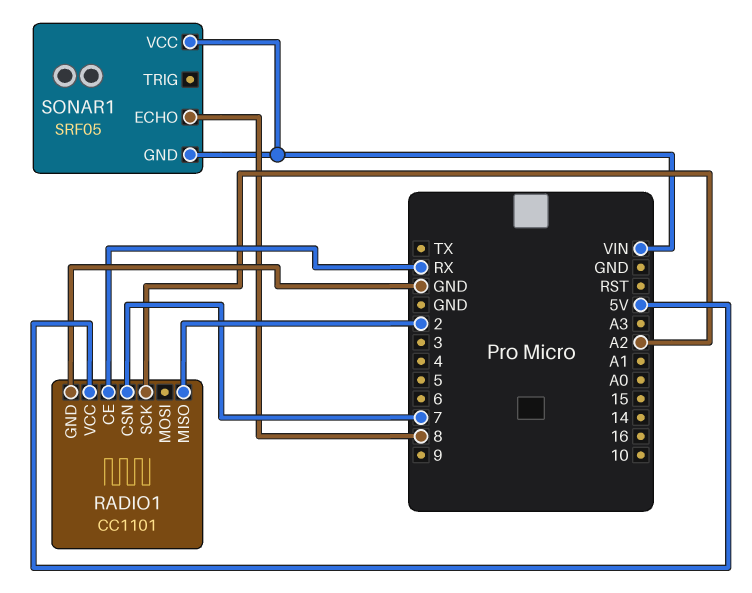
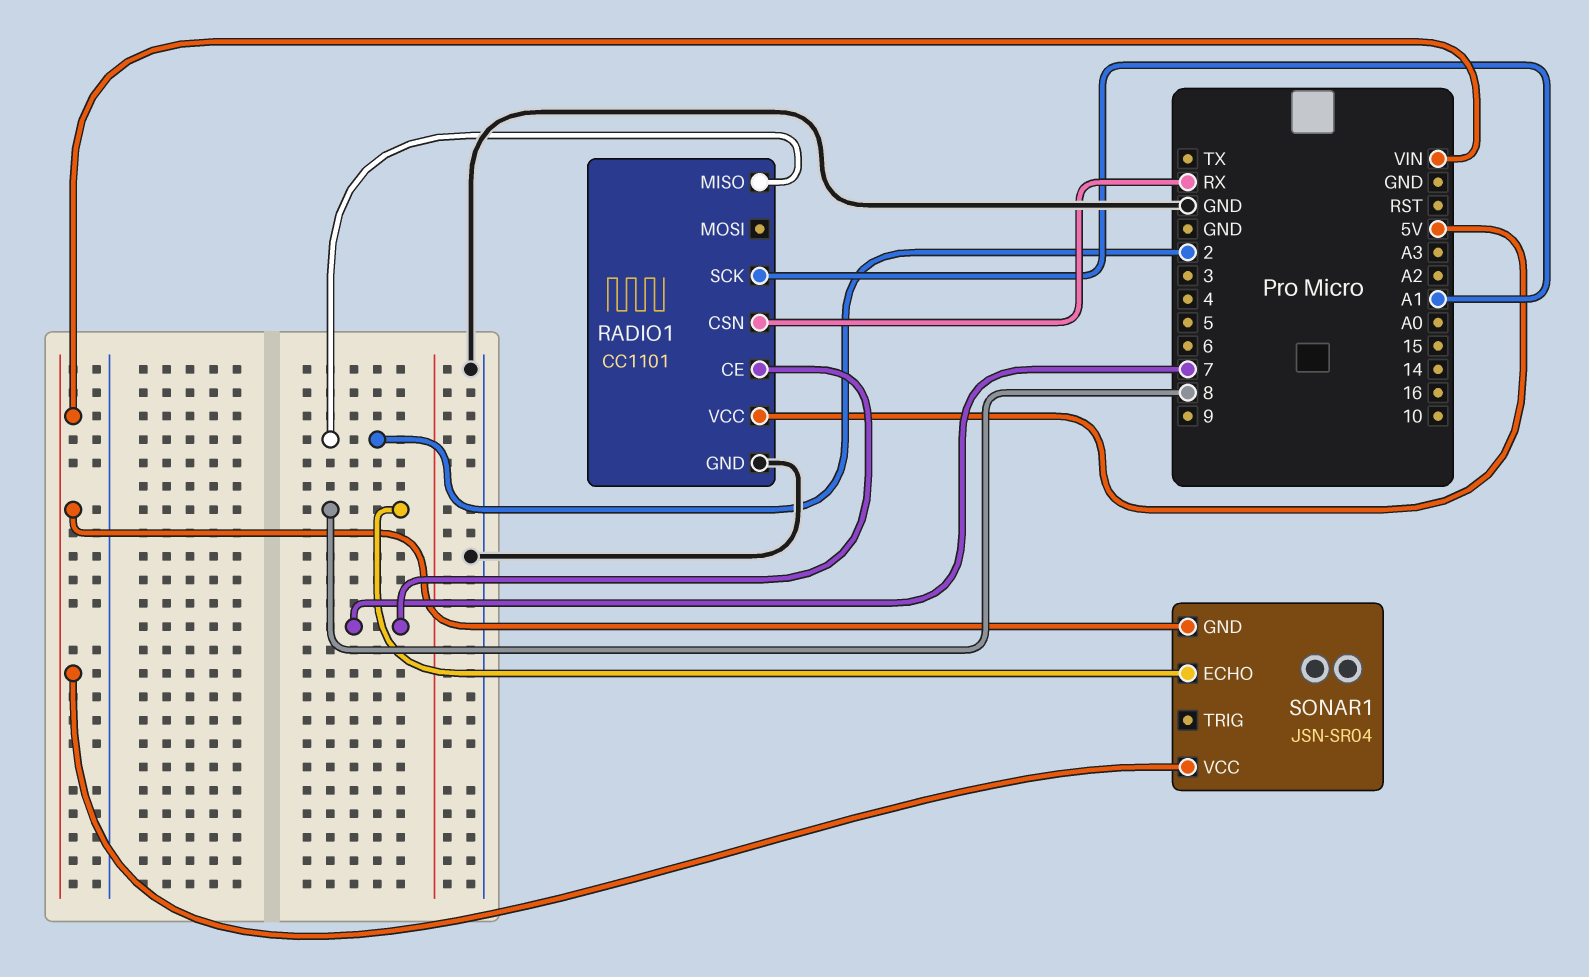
RADIO1 pin CE: RX -> 7
RADIO1 pin CSN: 7 -> RX
RADIO1 pin SCK: A2 -> A1
SONAR1: SRF05 -> JSN-SR04

